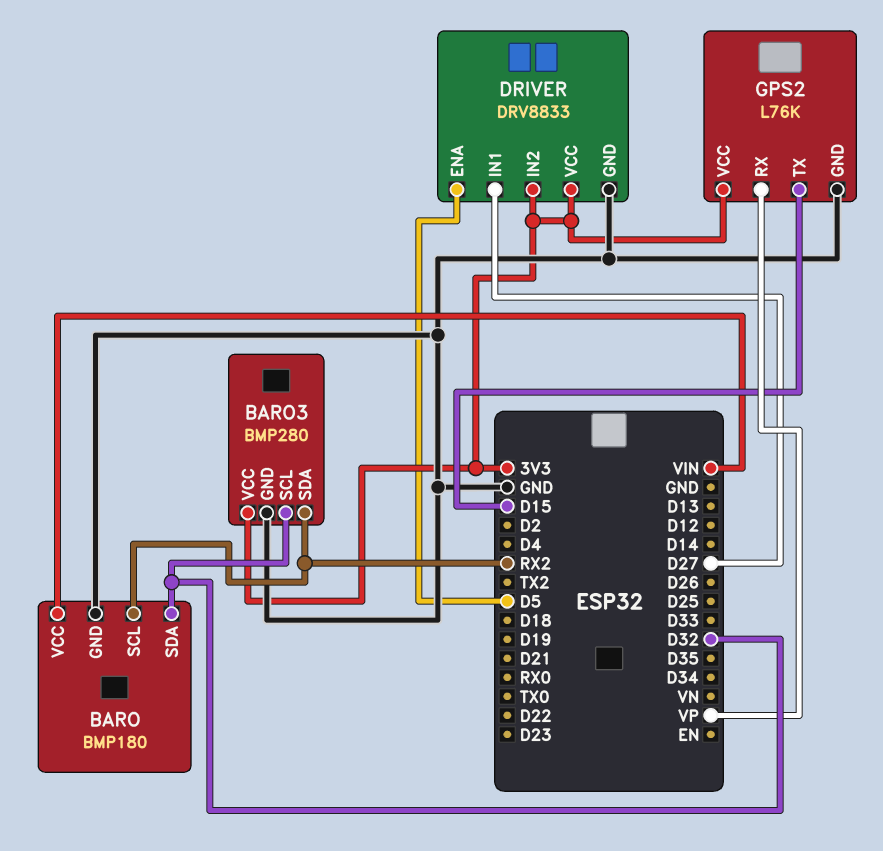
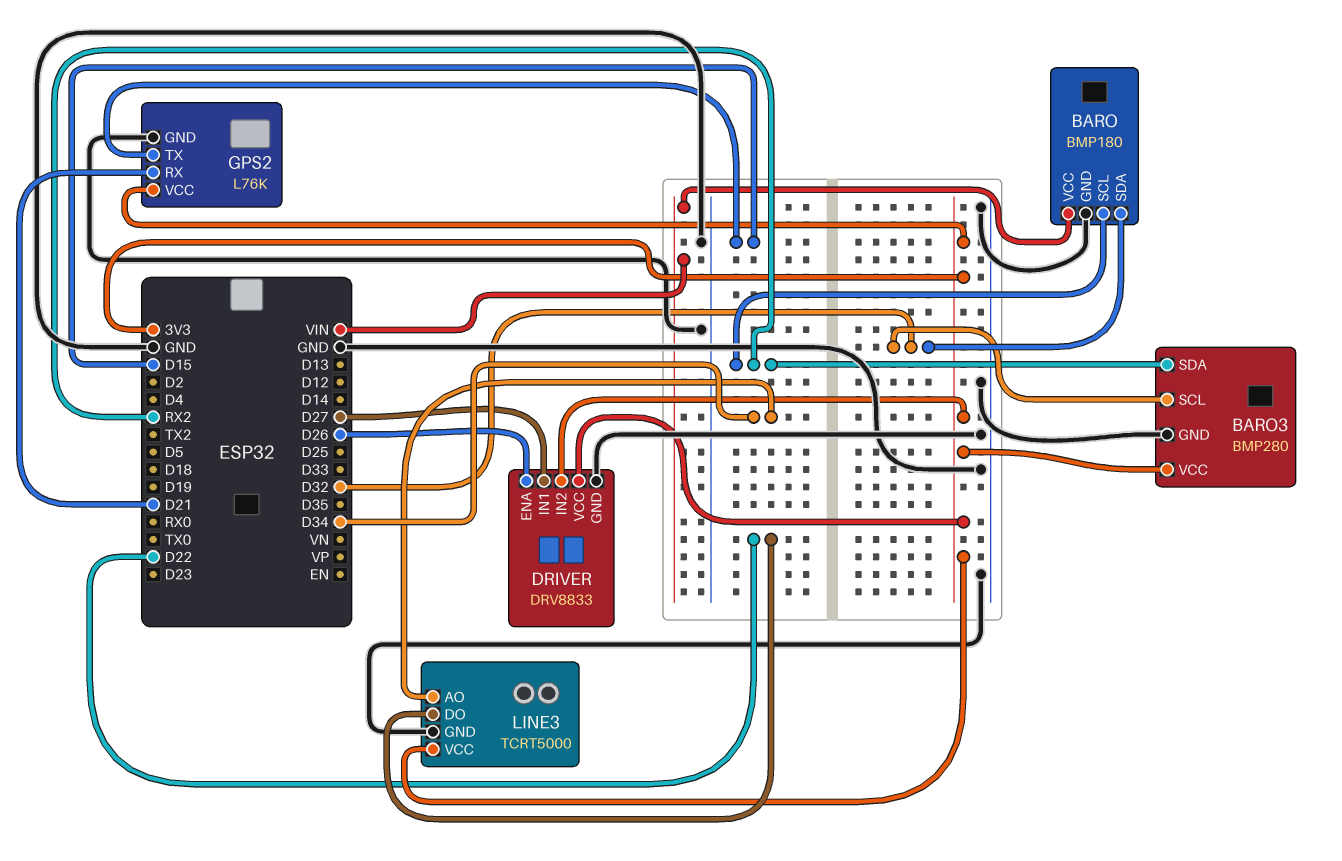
DRIVER pin ENA: D5 -> D26
GPS2 pin RX: VP -> D21
LINE3: none -> TCRT5000
LINE3 pin AO: none -> D34
LINE3 pin DO: none -> D22
LINE3 pin GND: none -> GND
LINE3 pin VCC: none -> 3V3

